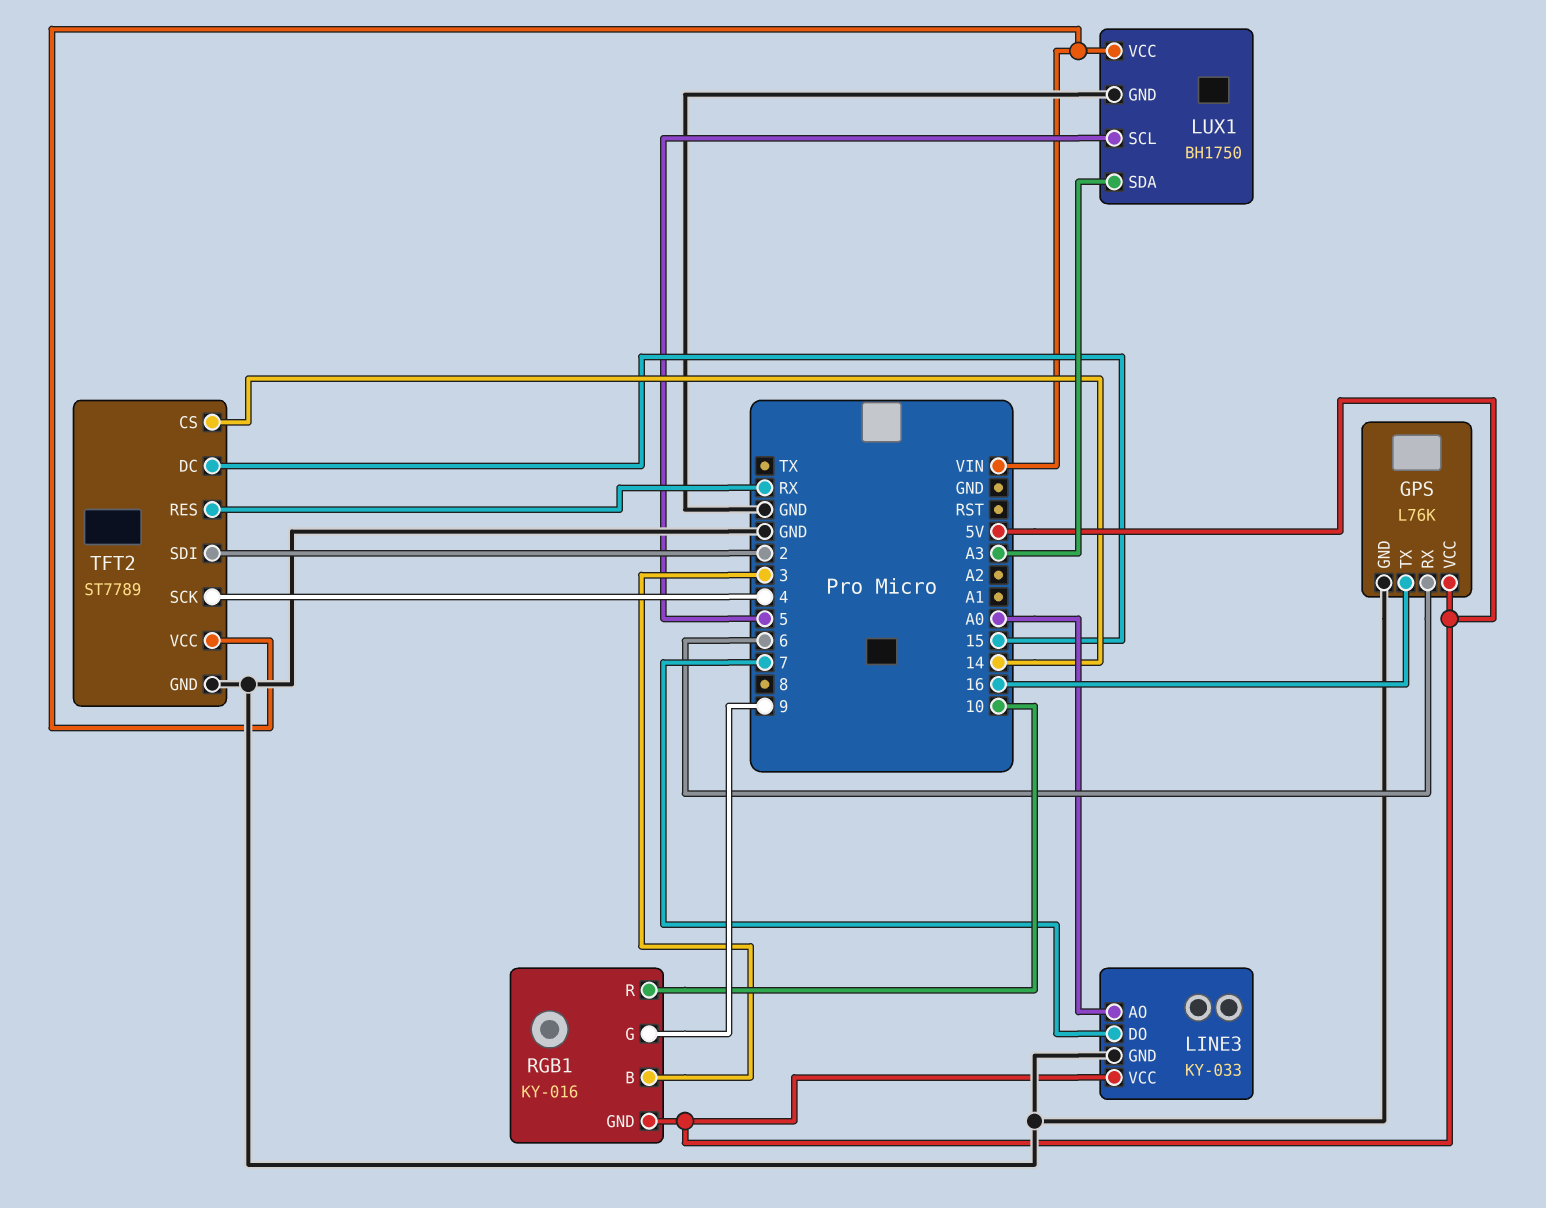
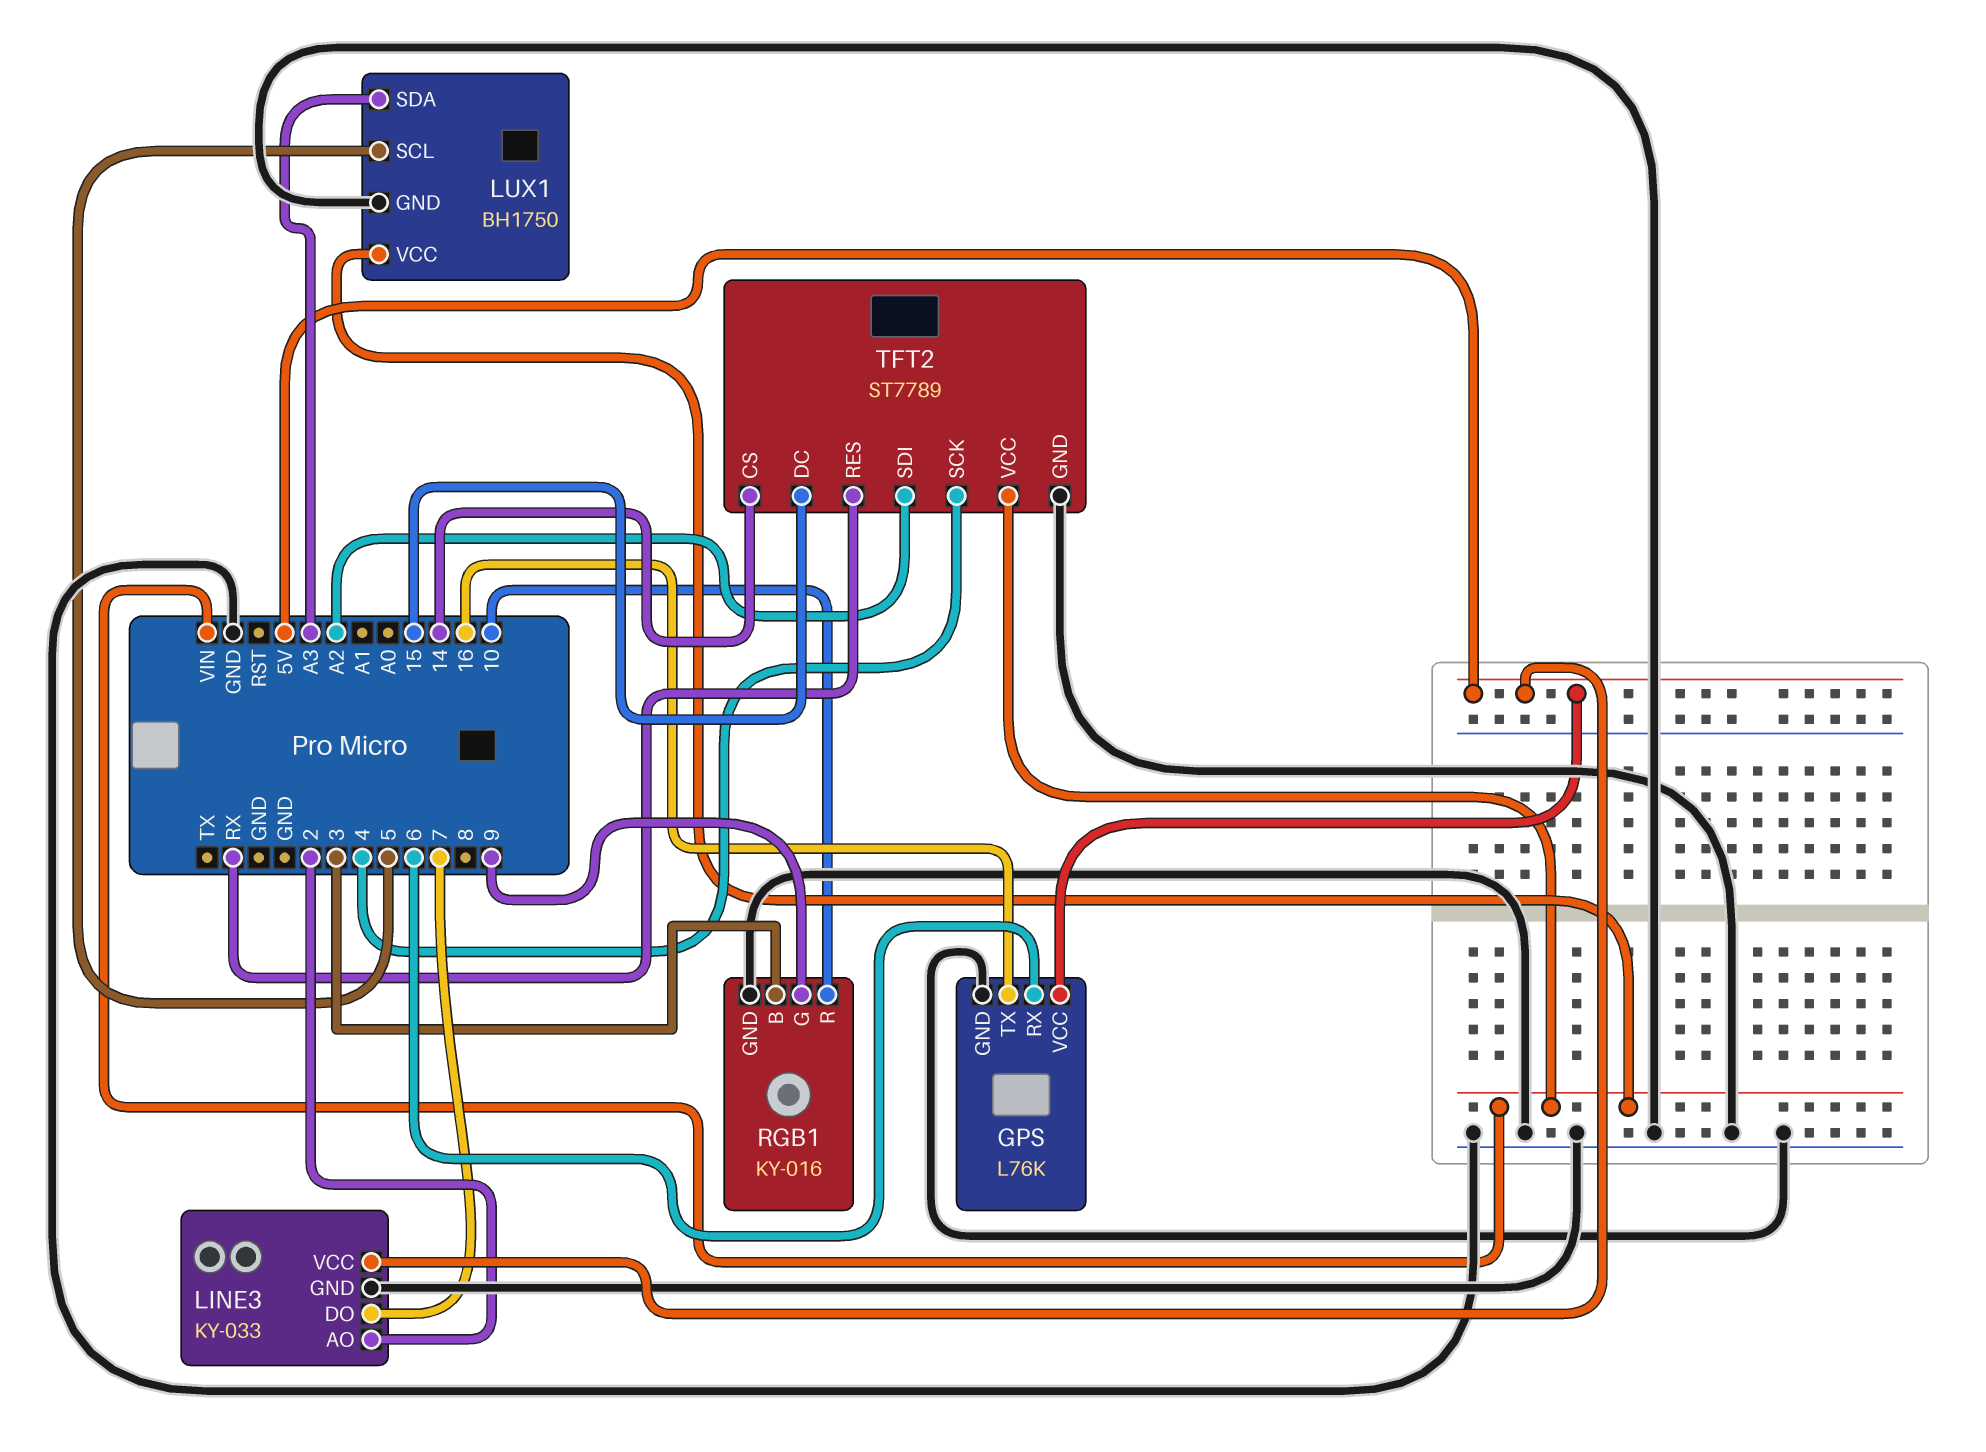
LINE3 pin AO: A0 -> 2
RGB1 pin GND: 5V -> GND
TFT2 pin SDI: 2 -> A2

